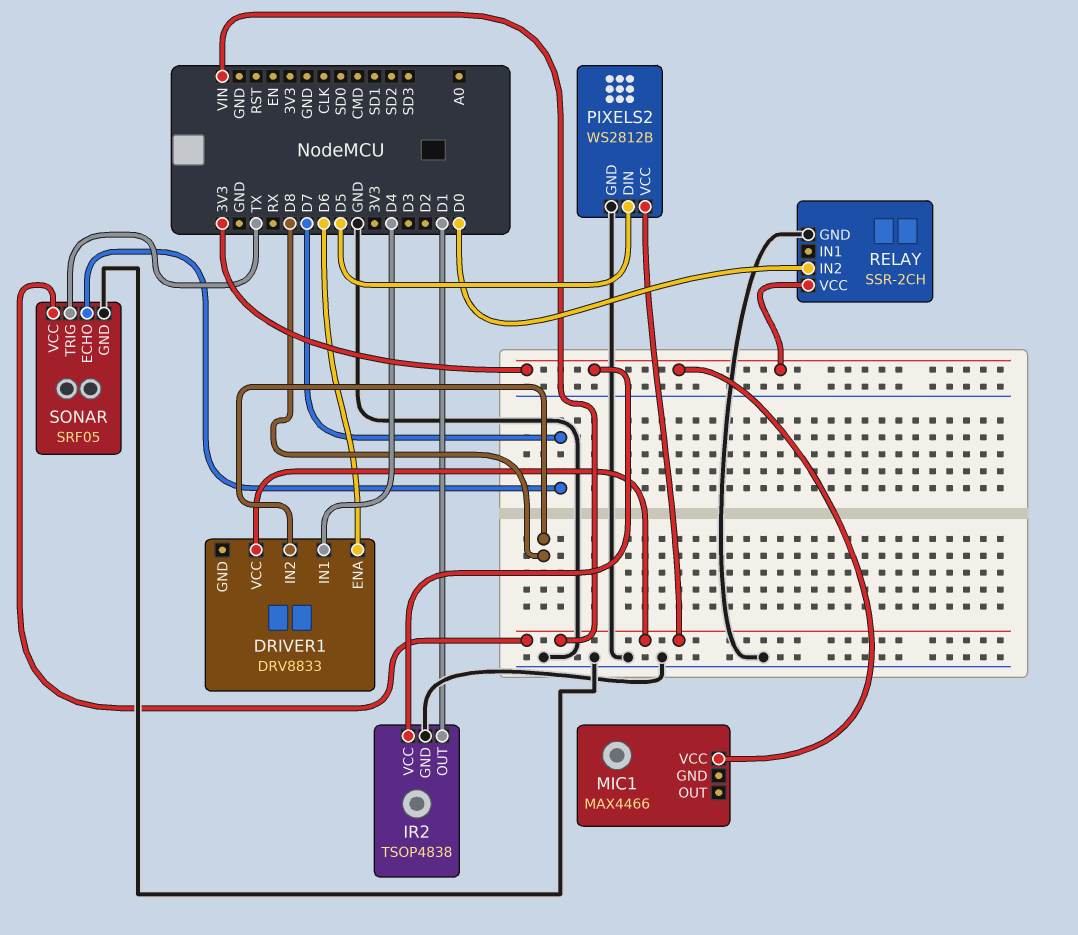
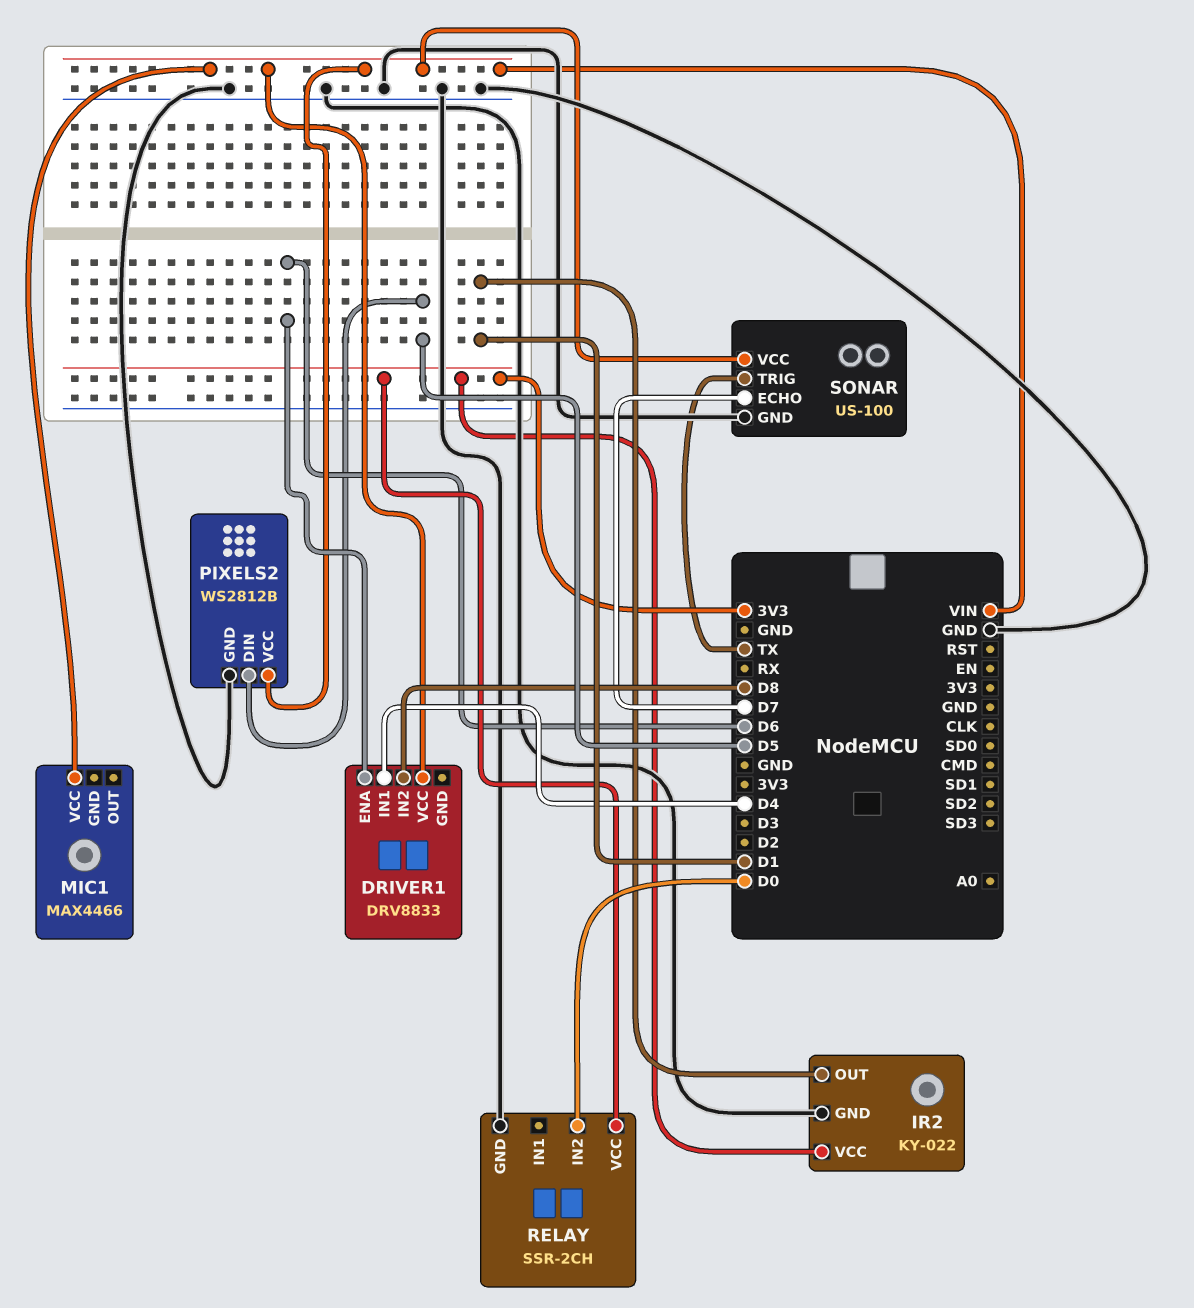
IR2: TSOP4838 -> KY-022
MIC1 pin VCC: 3V3 -> VIN
SONAR: SRF05 -> US-100

